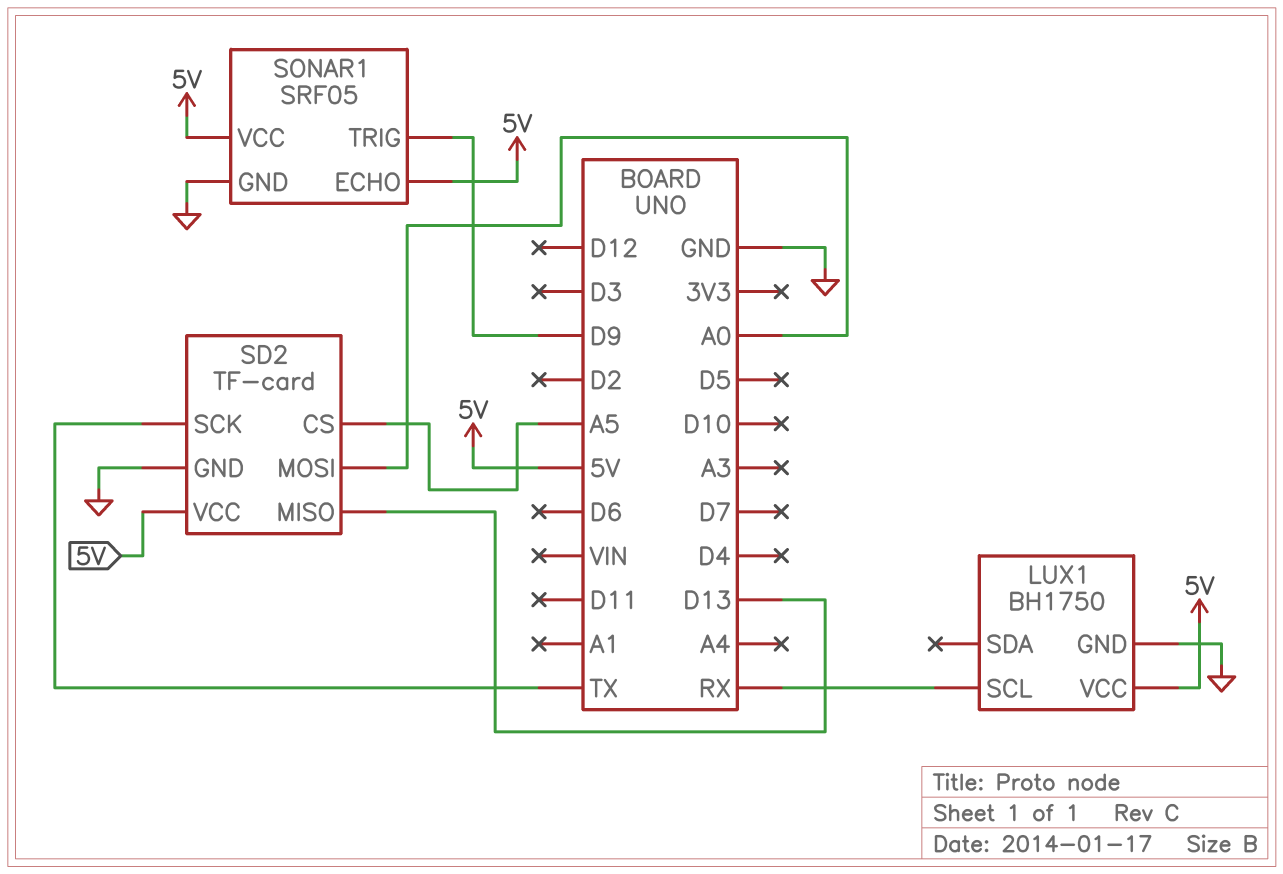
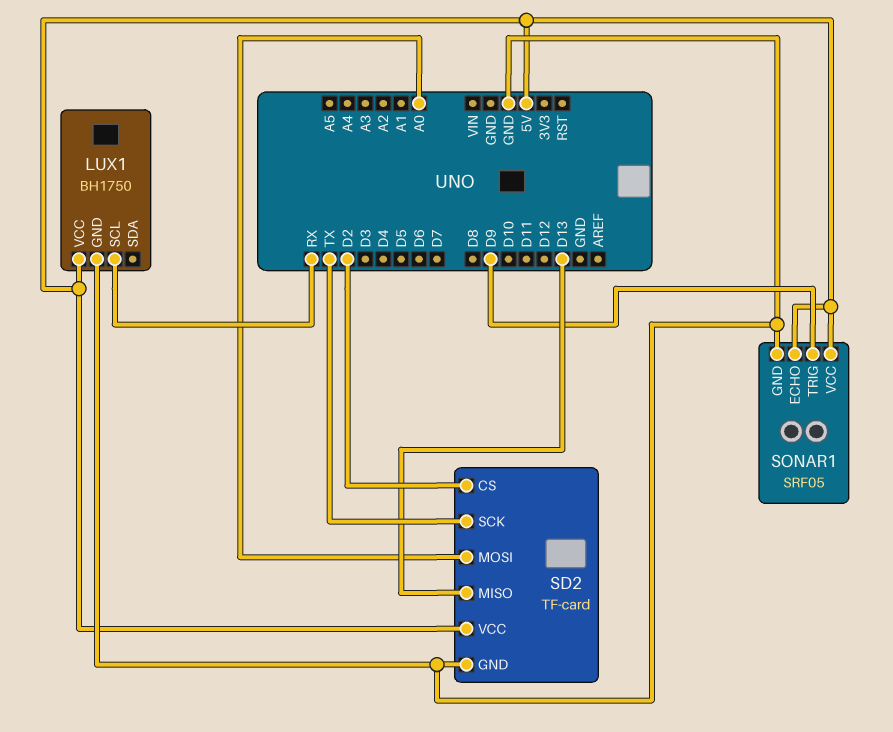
SD2 pin CS: A5 -> D2

